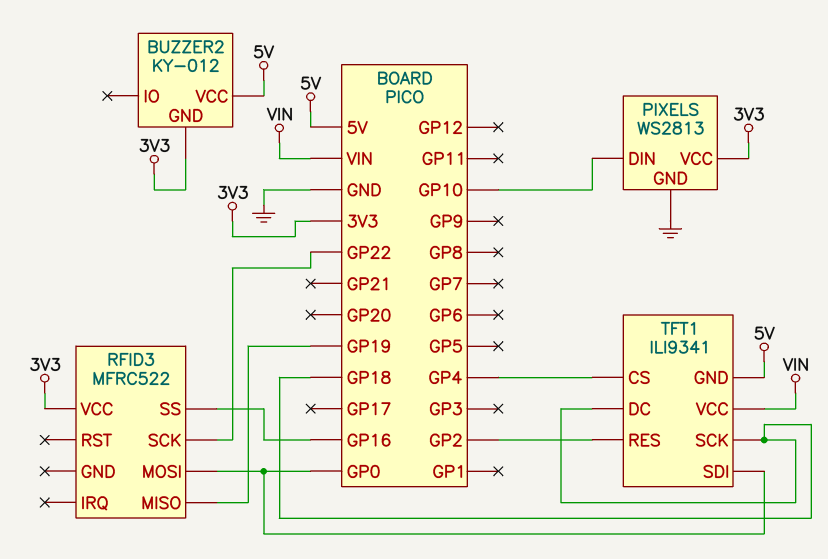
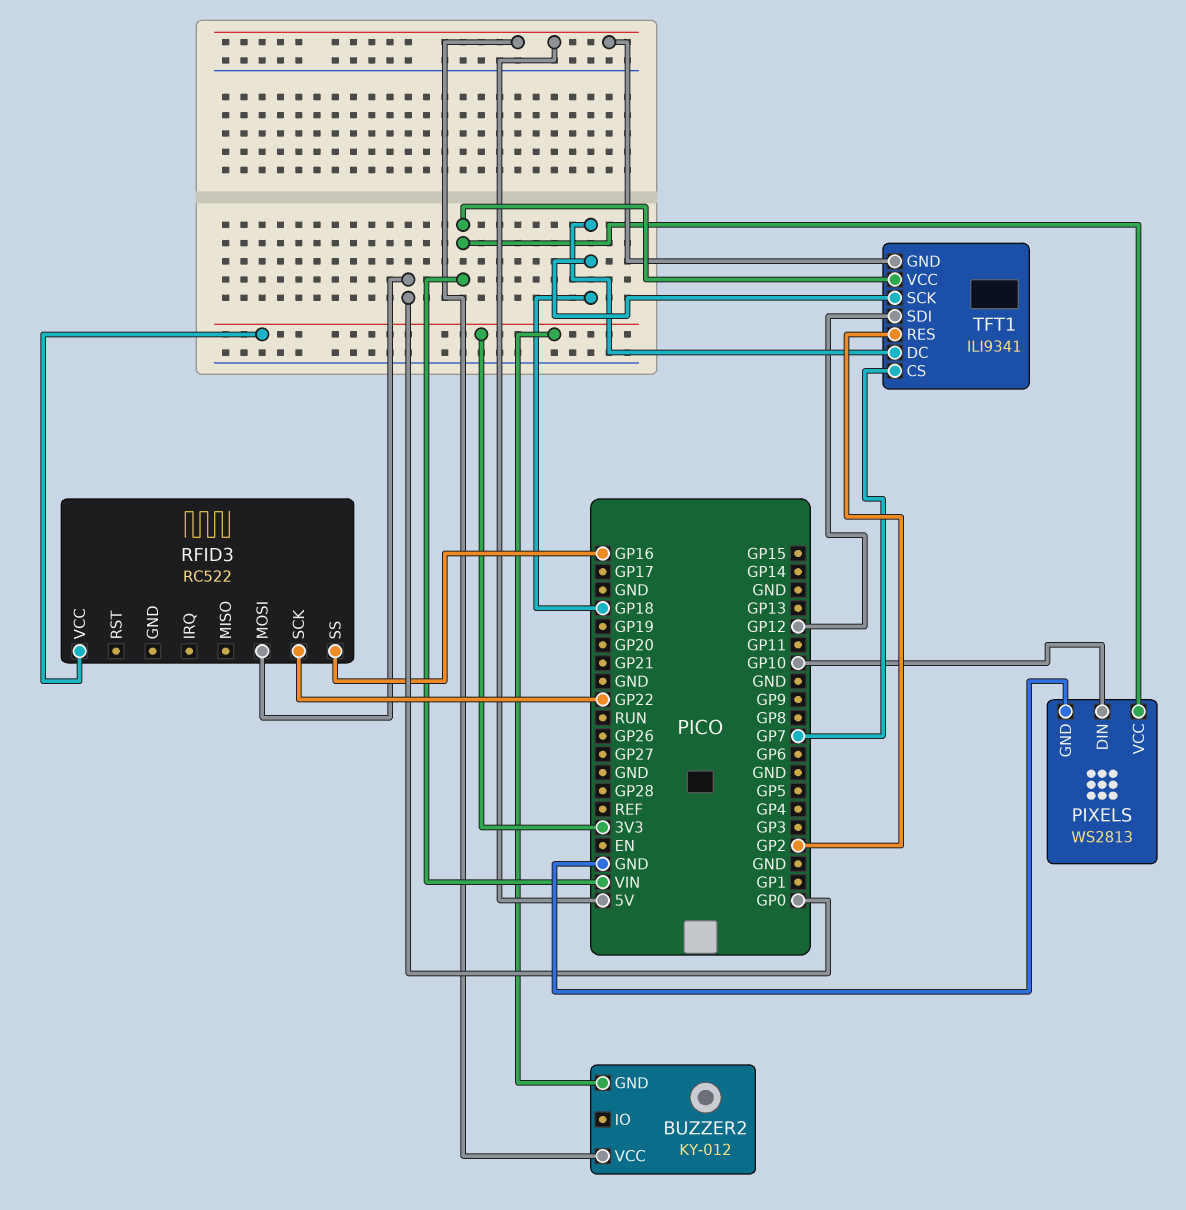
PIXELS pin VCC: 3V3 -> VIN
RFID3: MFRC522 -> RC522
RFID3 pin MISO: GP19 -> none
TFT1 pin CS: GP4 -> GP7
TFT1 pin SDI: GP0 -> GP12

